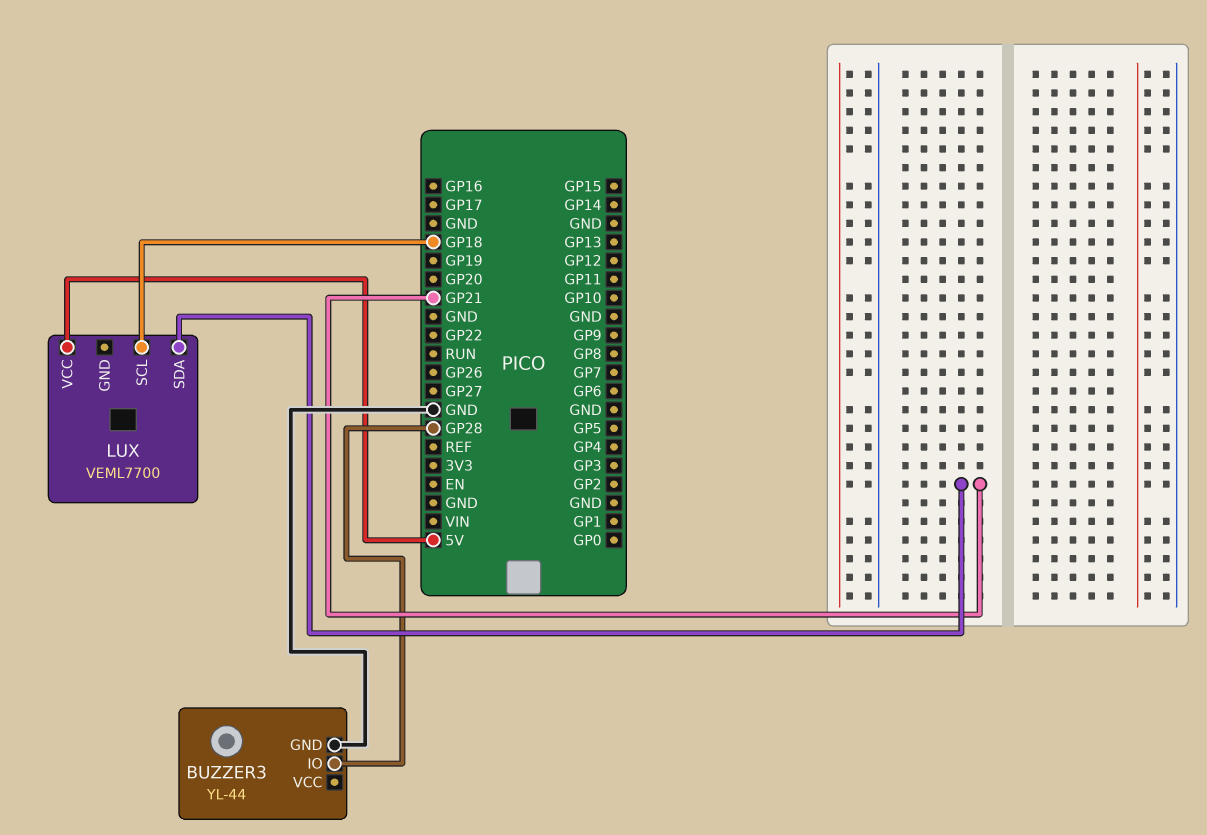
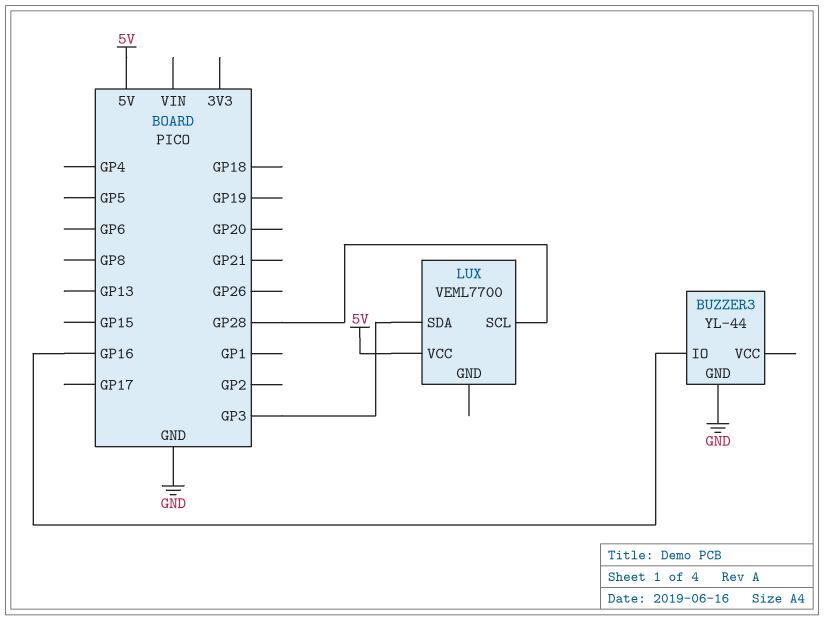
BUZZER3 pin IO: GP28 -> GP16
LUX pin SCL: GP18 -> GP28
LUX pin SDA: GP21 -> GP3

